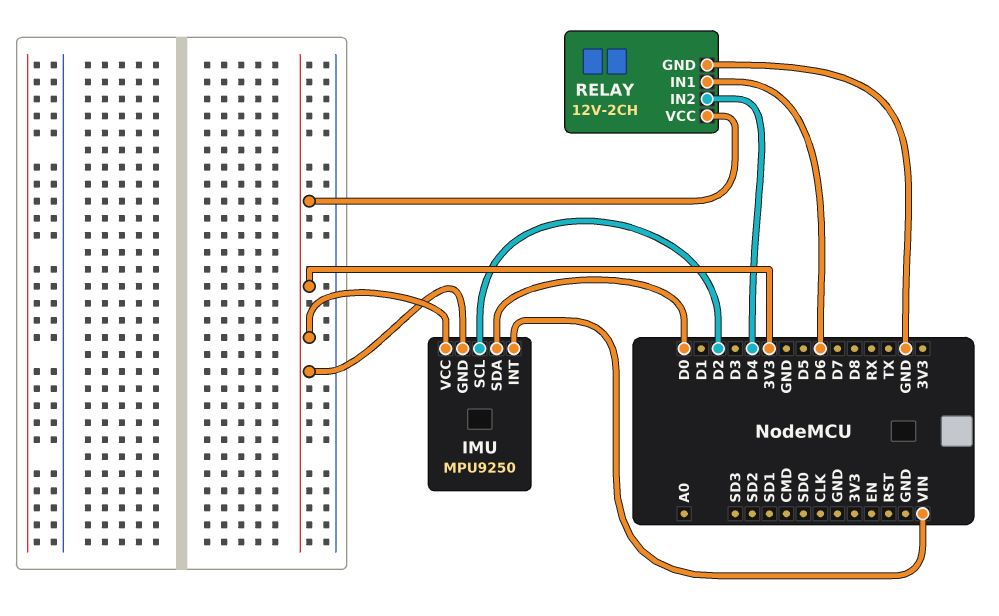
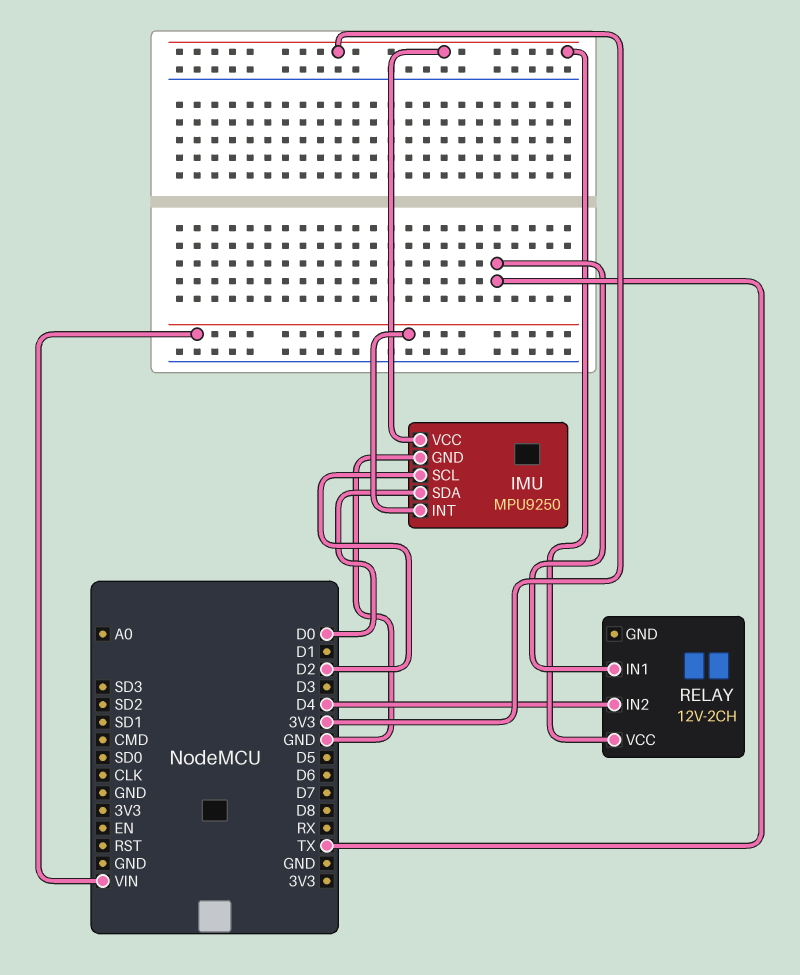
IMU pin GND: 3V3 -> GND
RELAY pin GND: GND -> none
RELAY pin IN1: D6 -> TX

